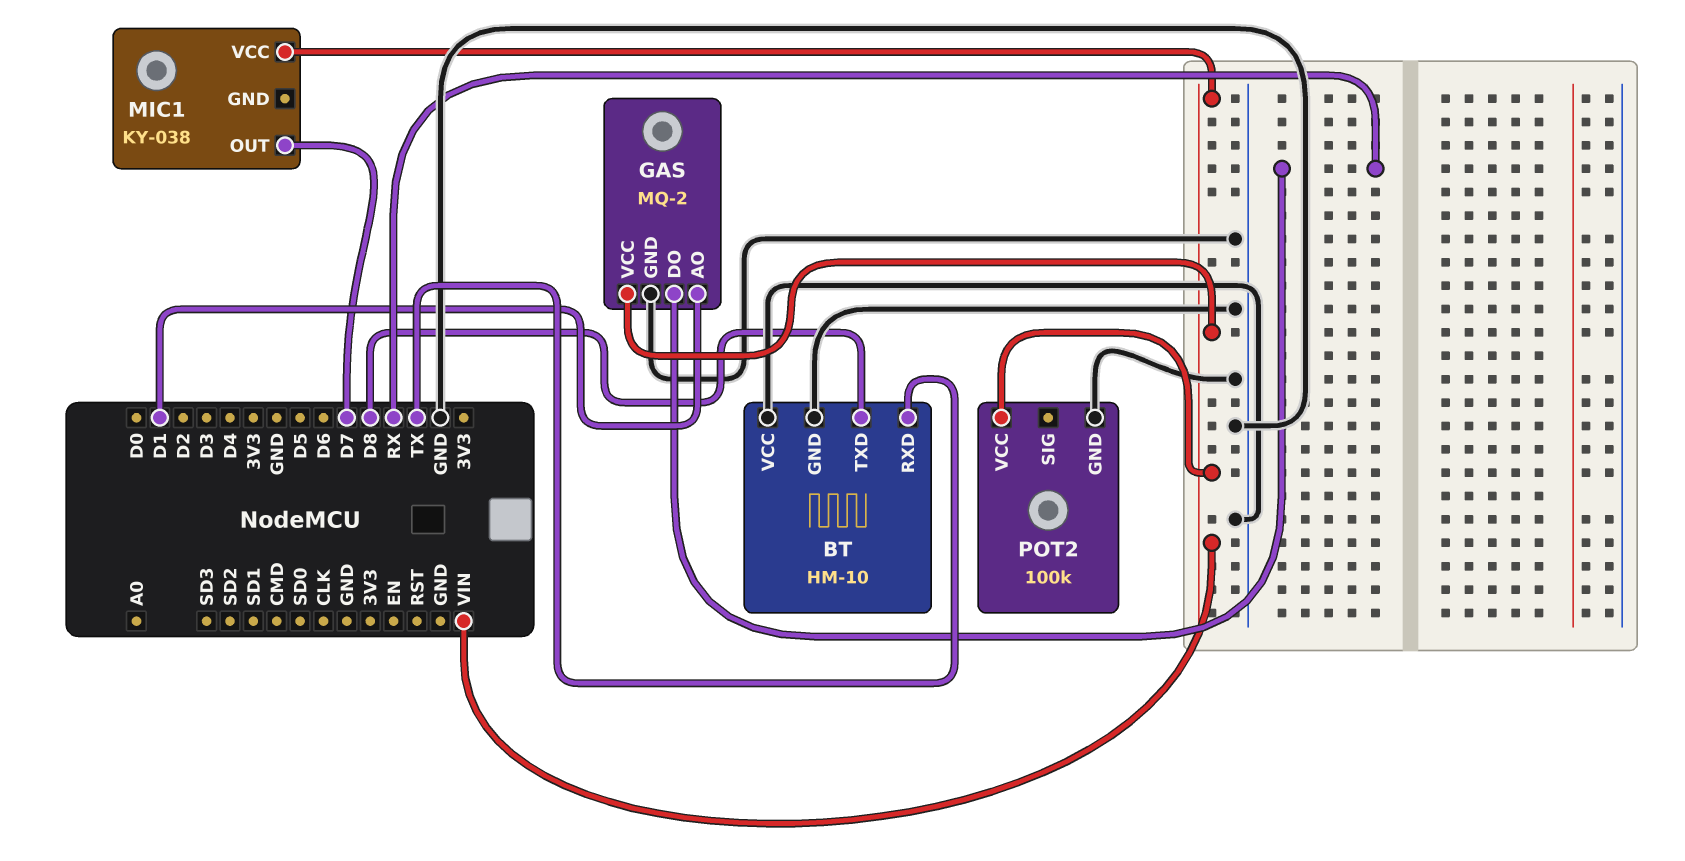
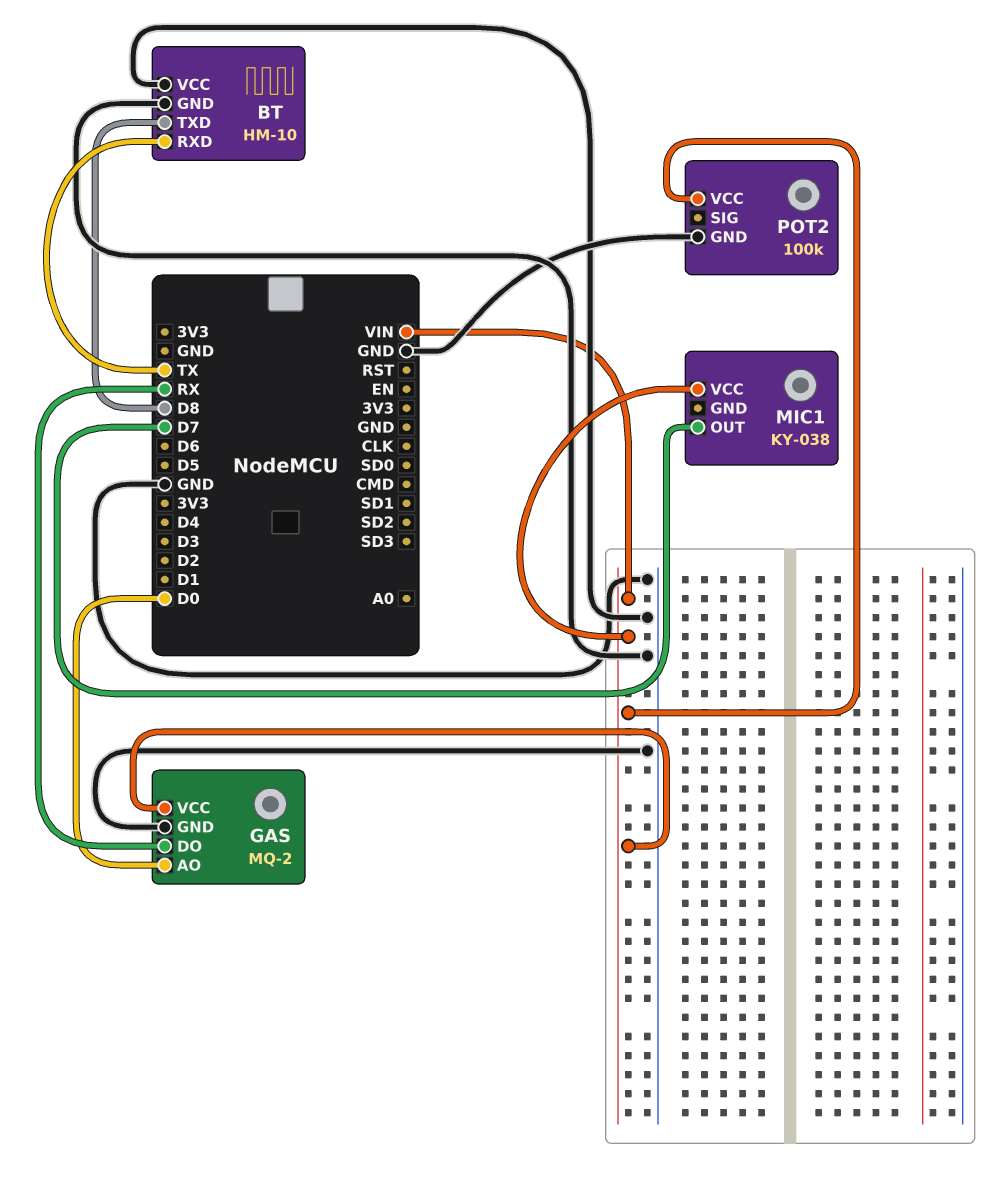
GAS pin AO: D1 -> D0

